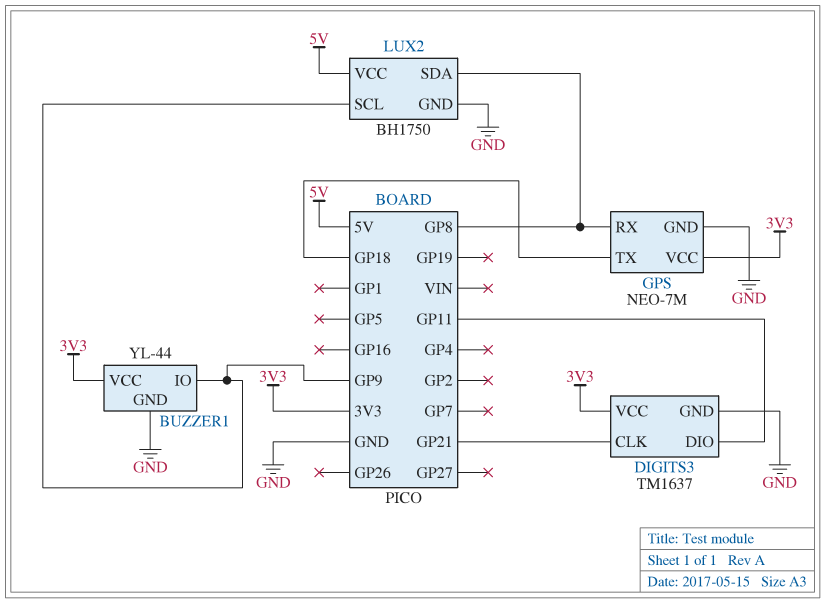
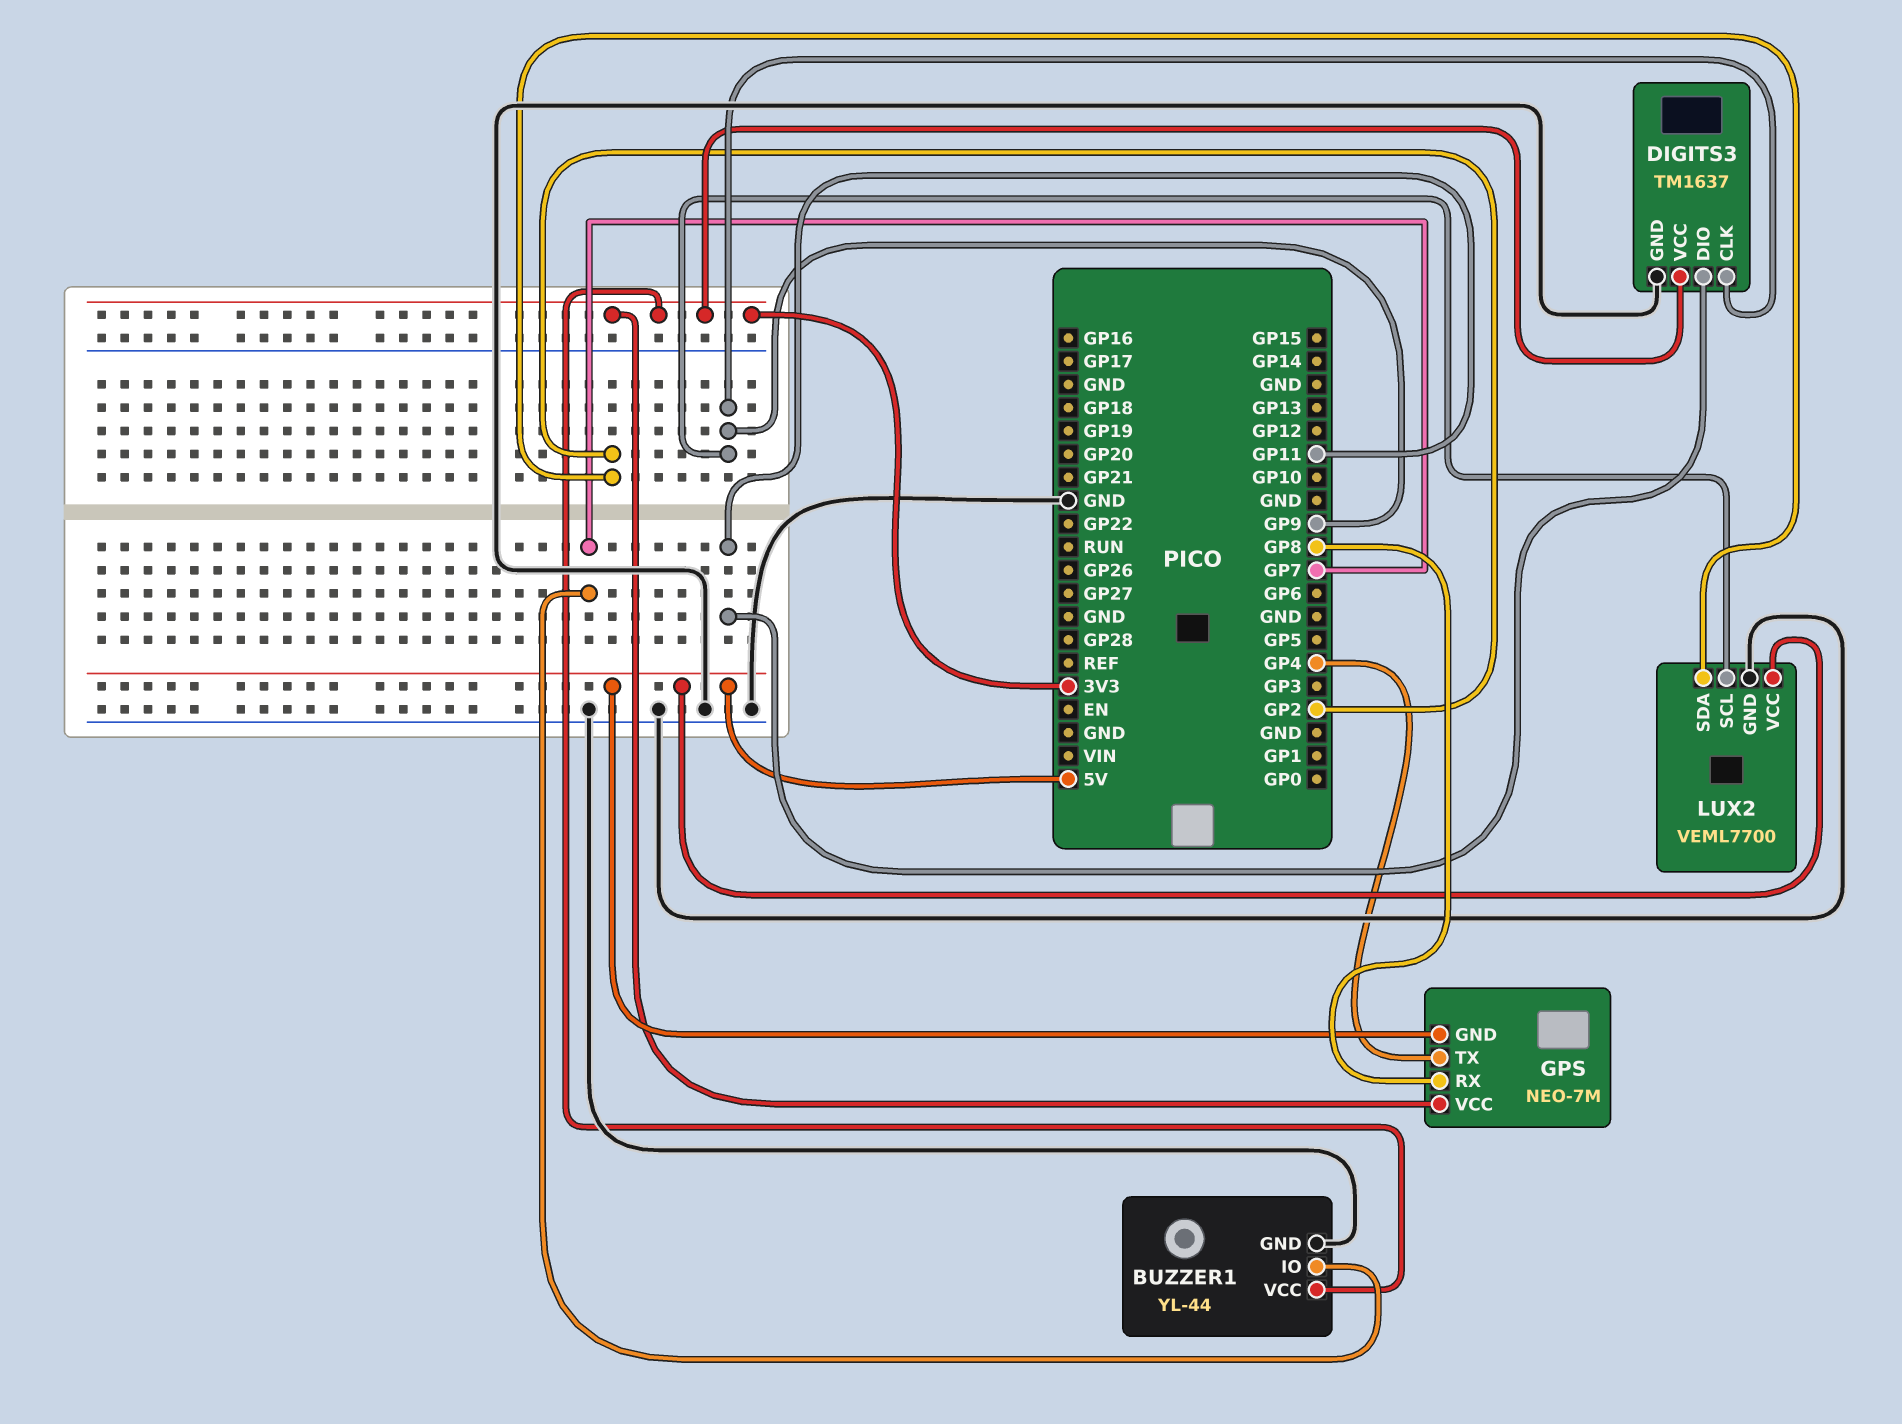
BUZZER1 pin IO: GP9 -> GP7
DIGITS3 pin CLK: GP21 -> GP9
GPS pin GND: GND -> 5V
GPS pin TX: GP18 -> GP4
LUX2: BH1750 -> VEML7700
LUX2 pin SDA: GP8 -> GP2

